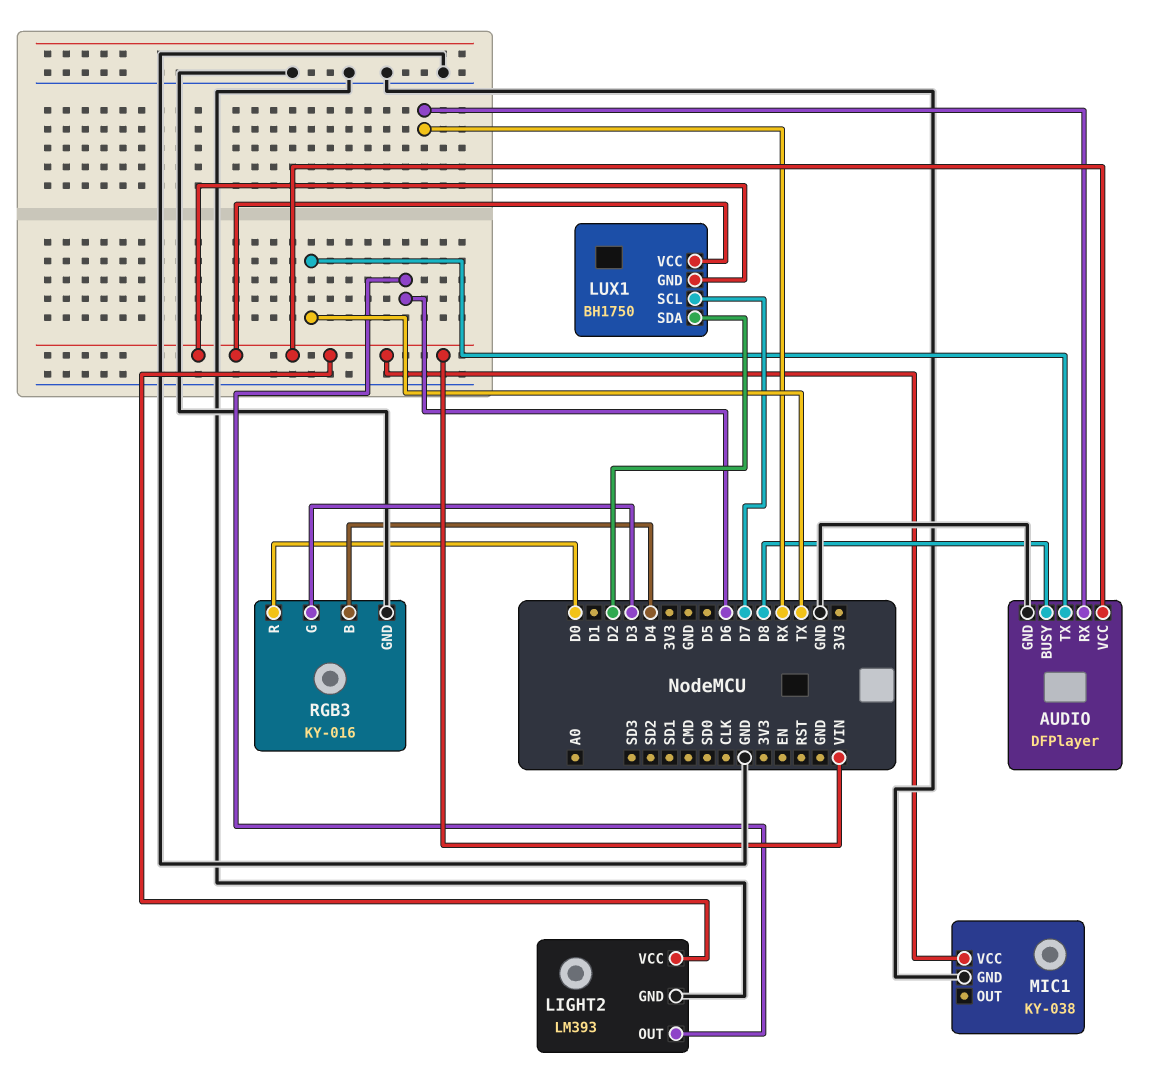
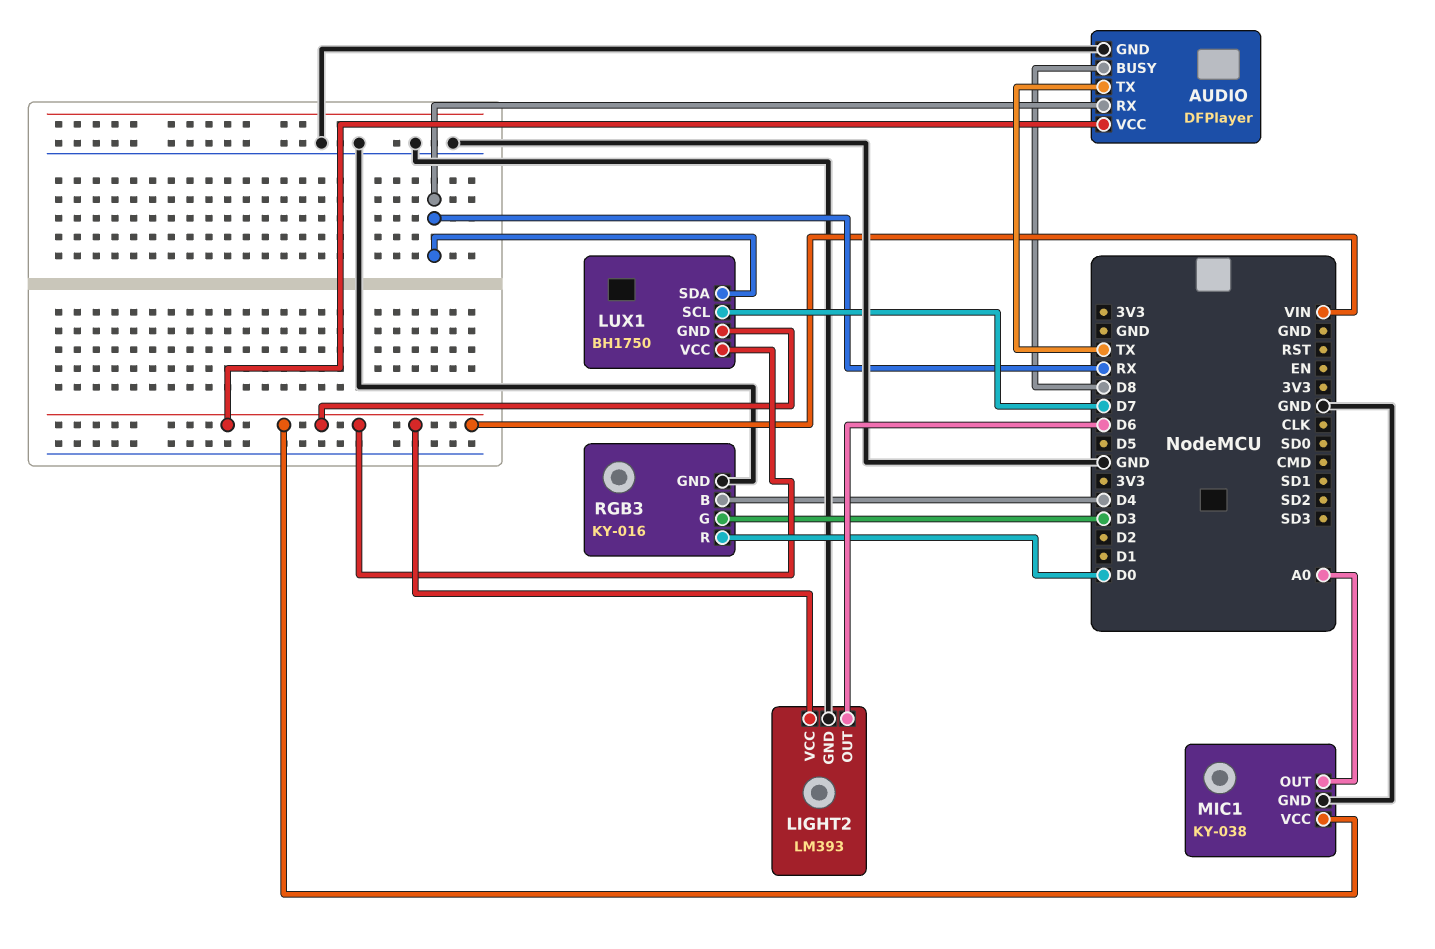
LUX1 pin SDA: D2 -> RX
MIC1 pin OUT: none -> A0

